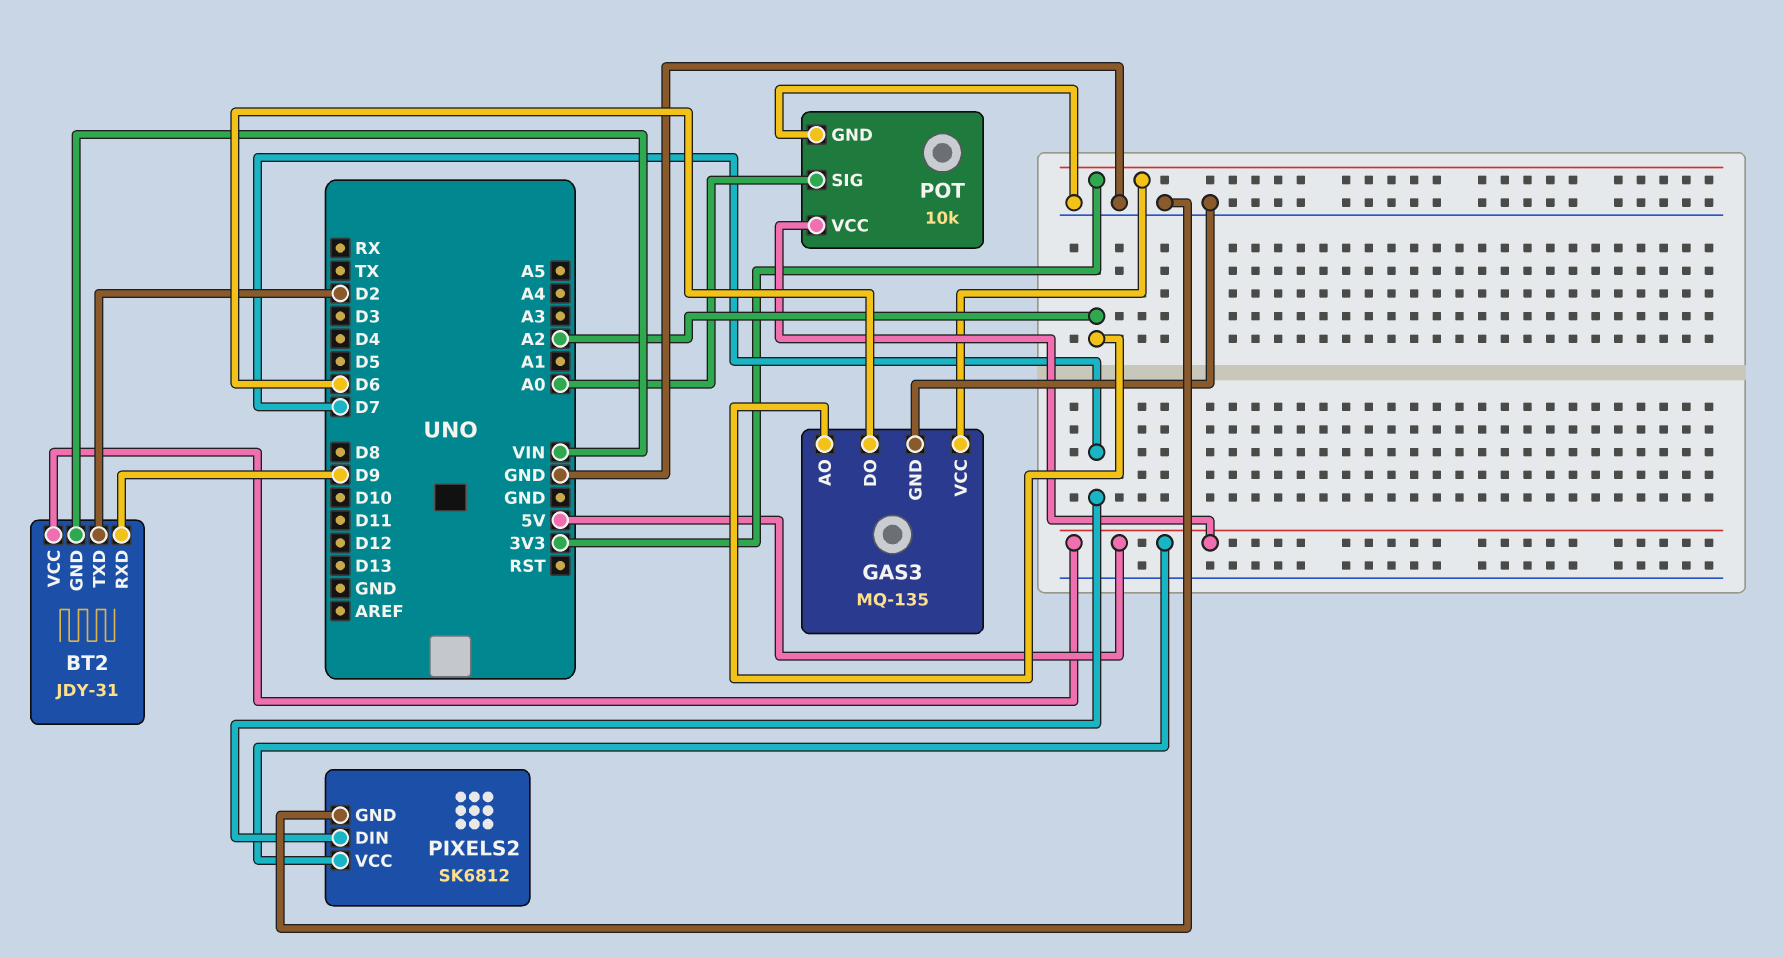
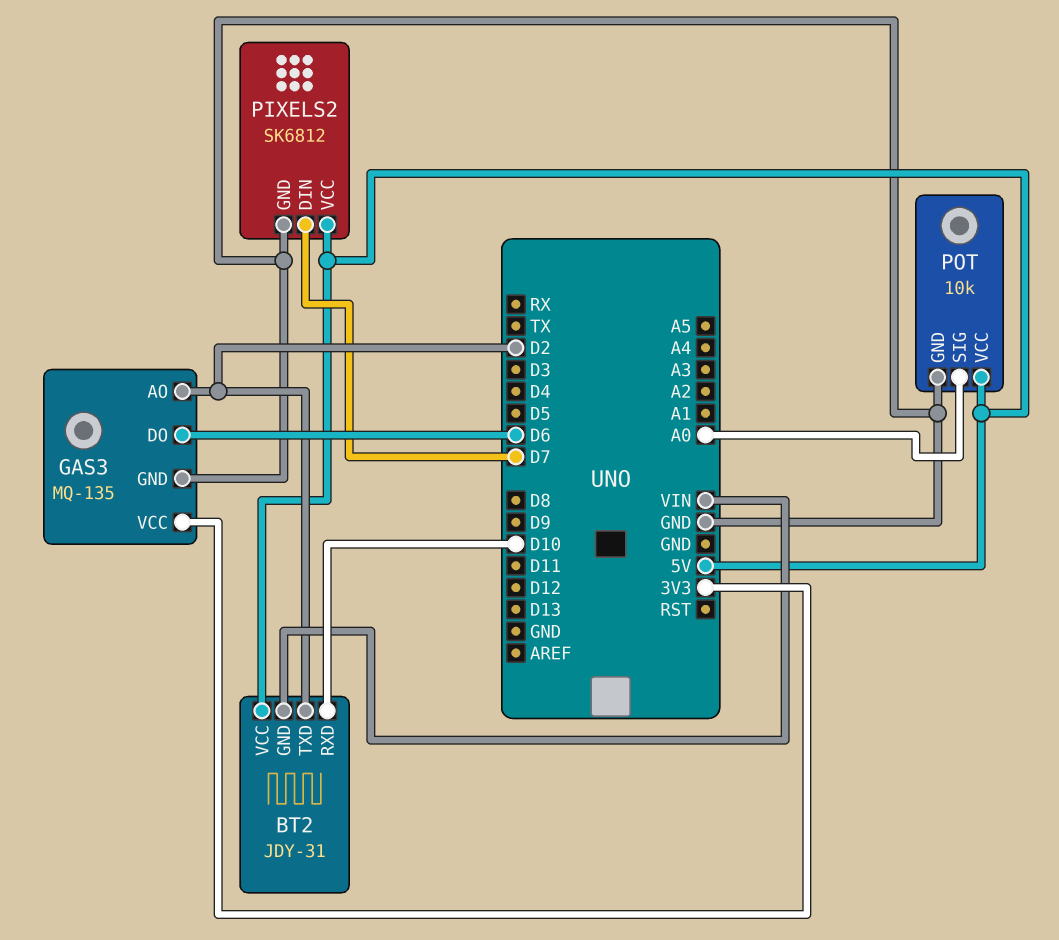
BT2 pin RXD: D9 -> D10
GAS3 pin AO: A2 -> D2

